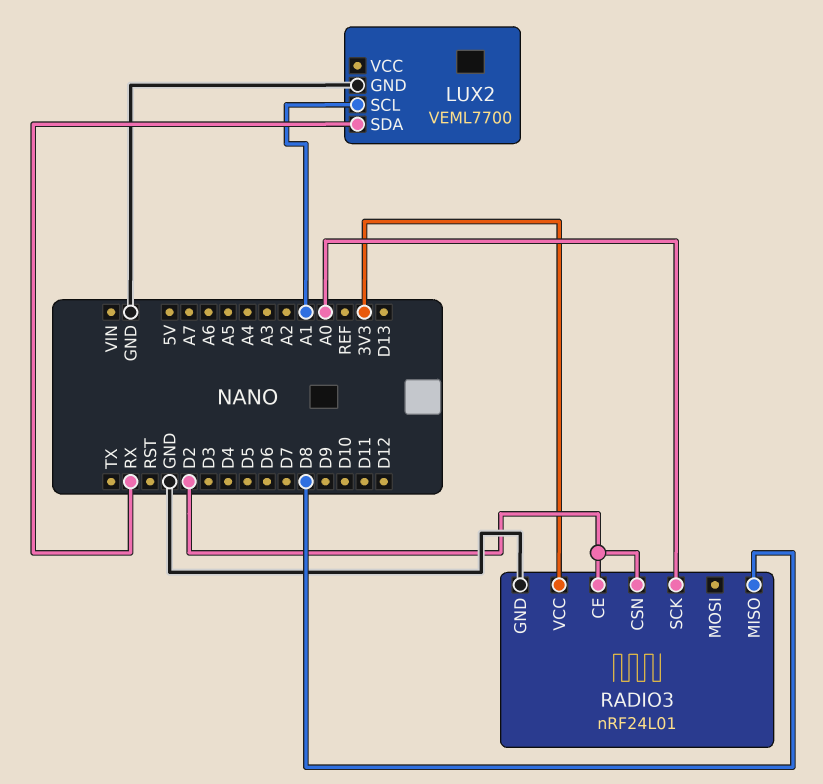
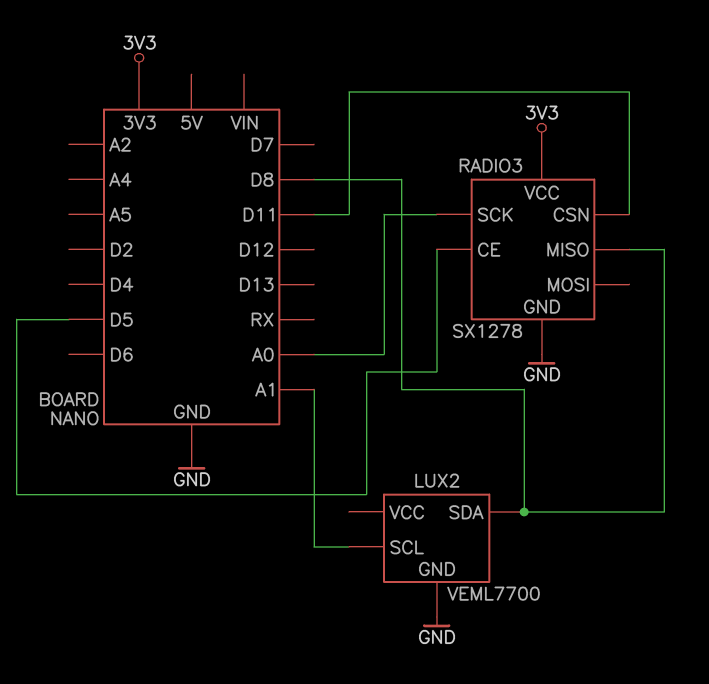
LUX2 pin SDA: RX -> D8
RADIO3: nRF24L01 -> SX1278
RADIO3 pin CE: D2 -> D5
RADIO3 pin CSN: D2 -> D11

